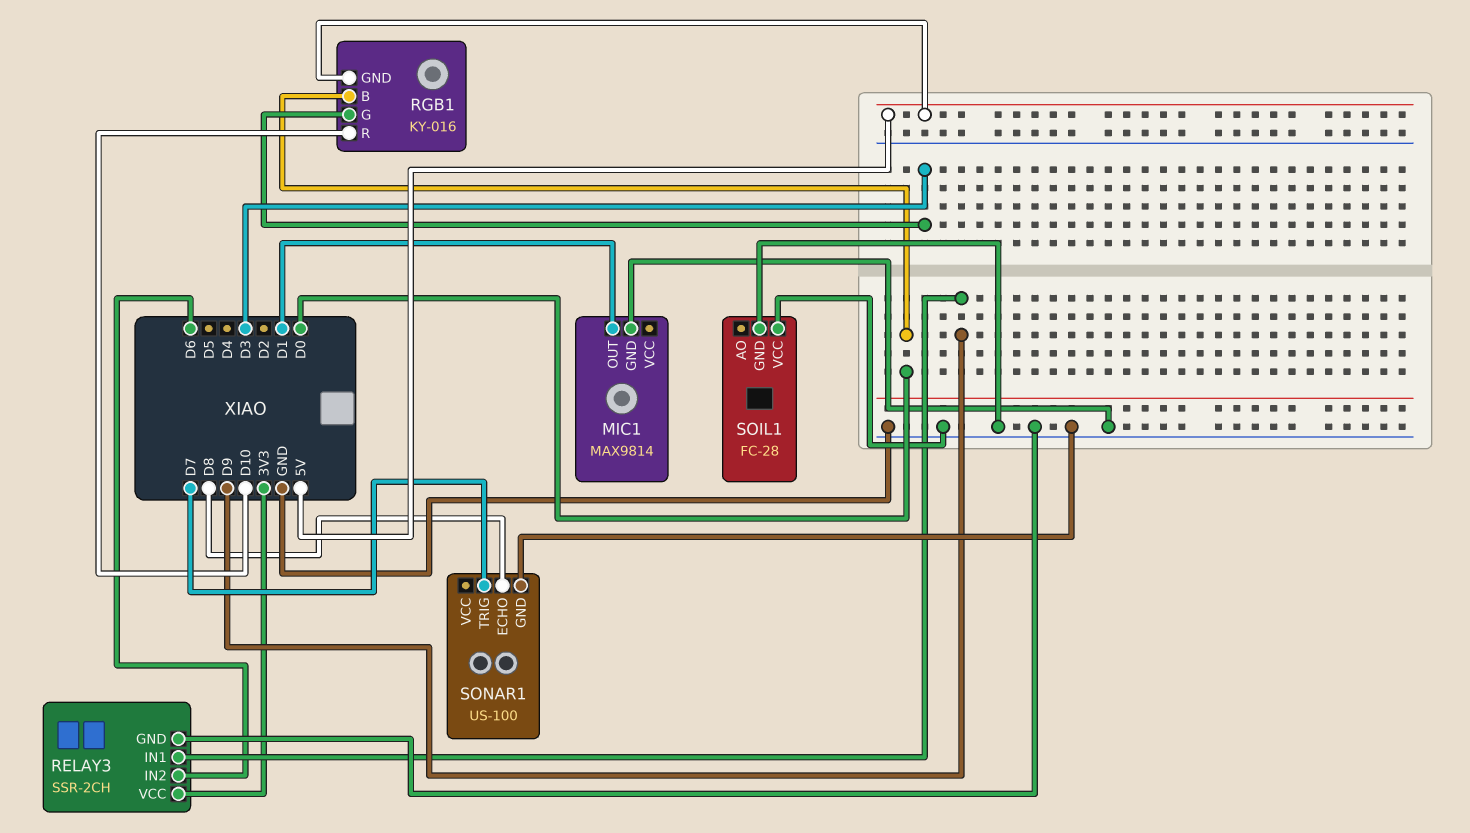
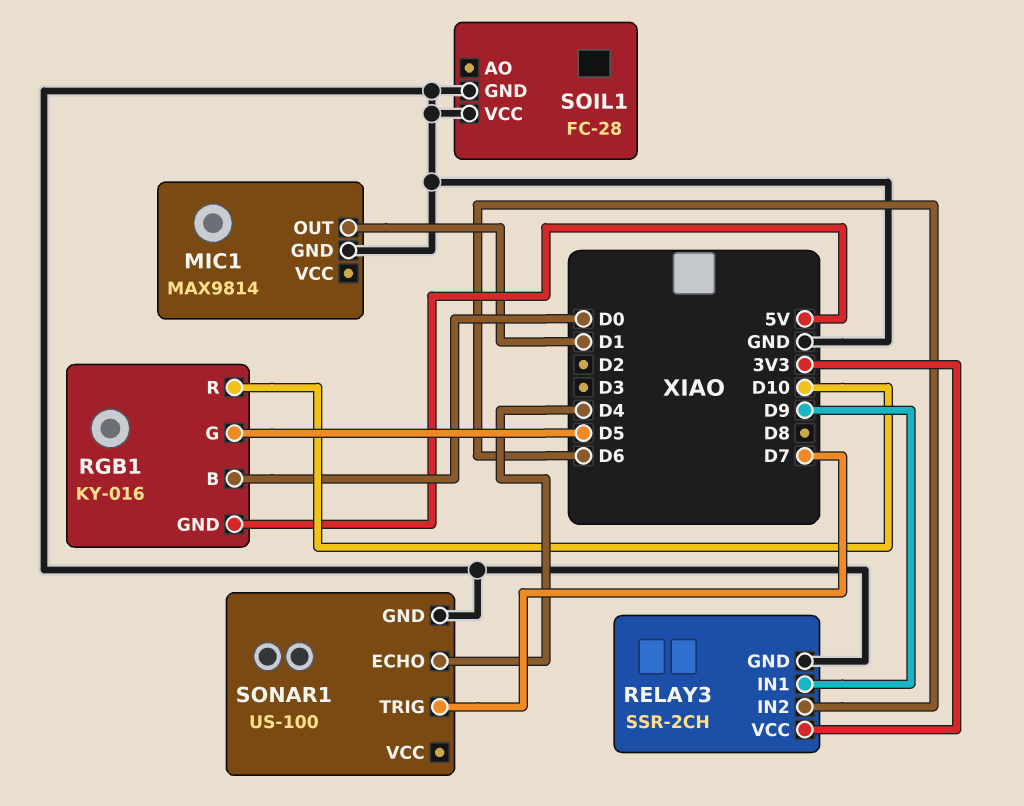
RGB1 pin G: D3 -> D5
SONAR1 pin ECHO: D8 -> D4

